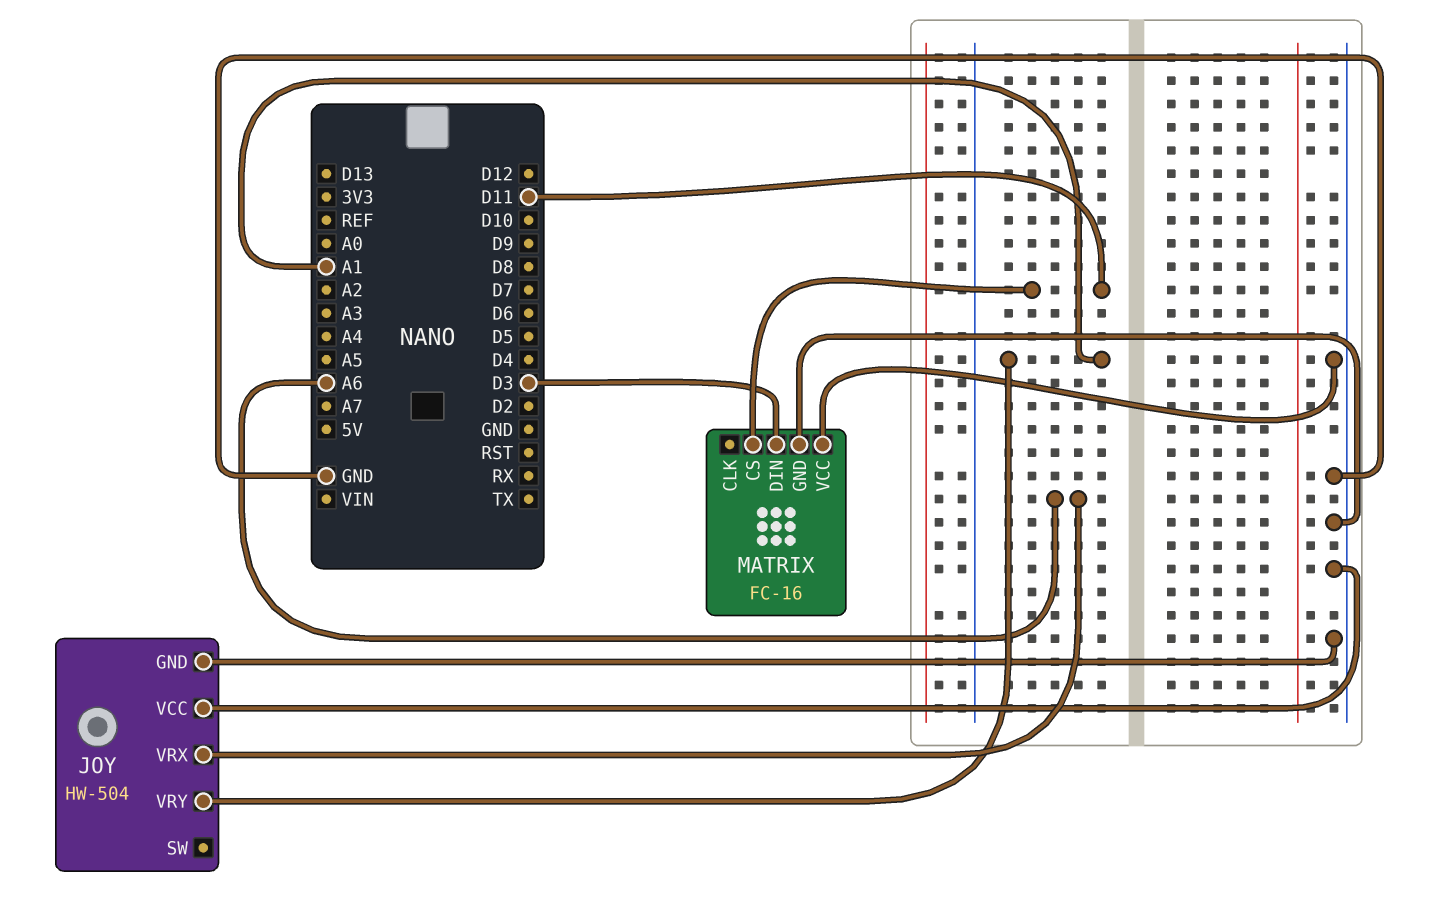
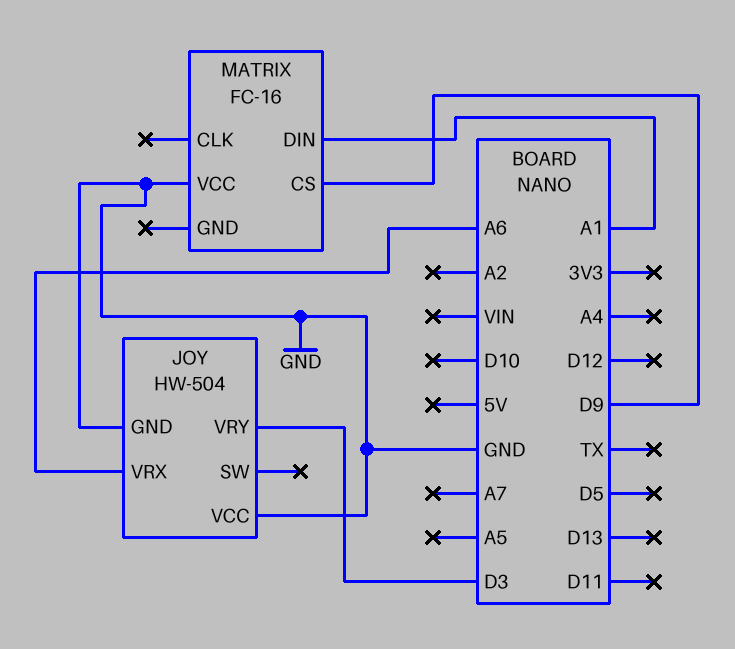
JOY pin VRY: A1 -> D3
MATRIX pin CS: D11 -> D9
MATRIX pin DIN: D3 -> A1
MATRIX pin GND: GND -> none

